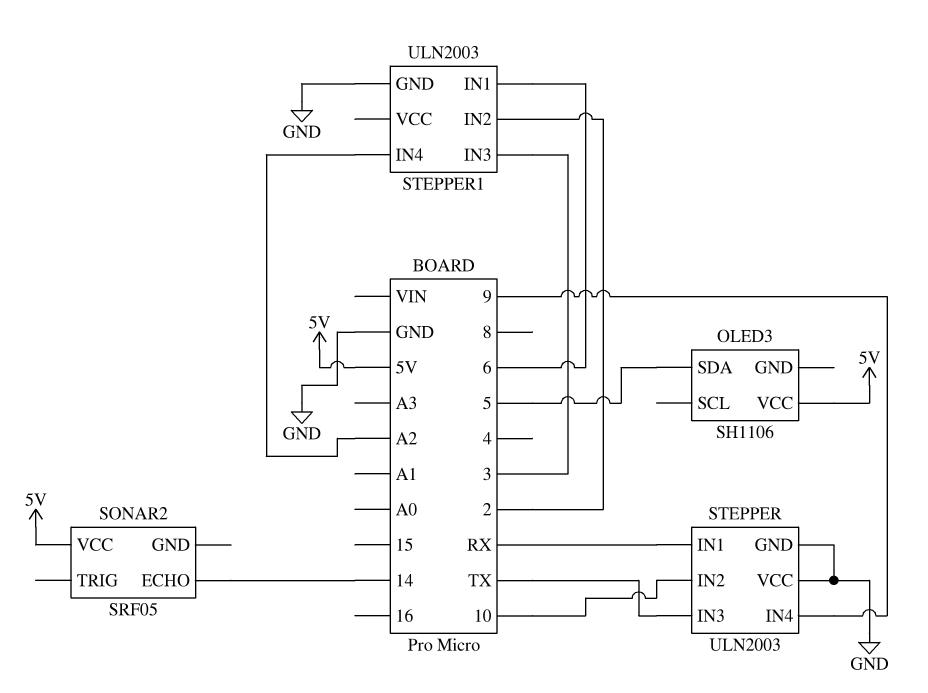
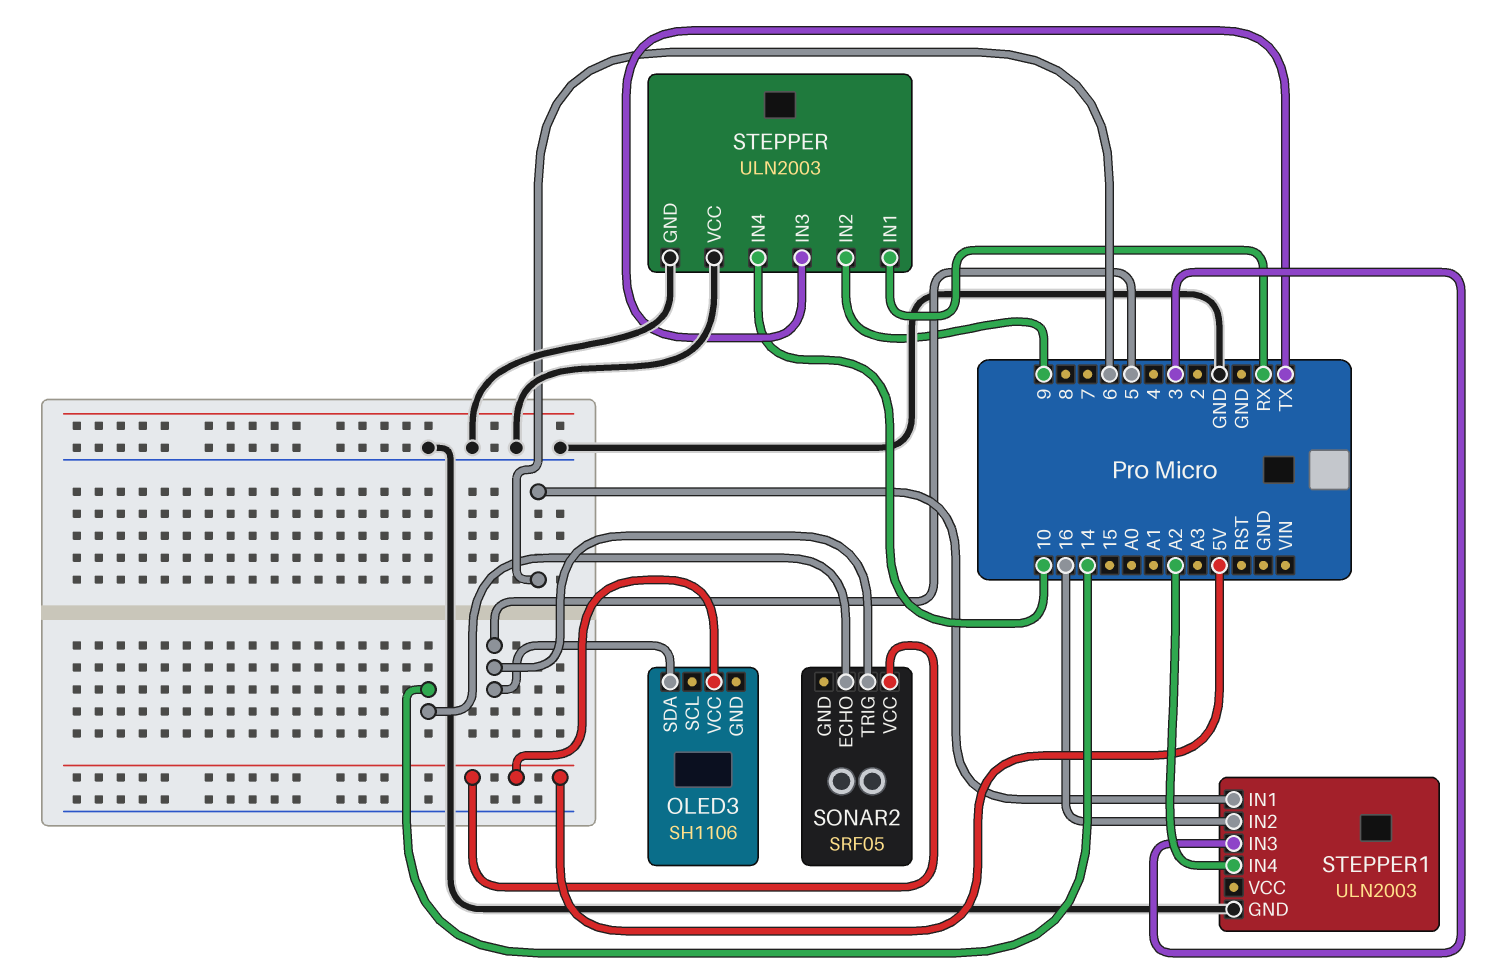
SONAR2 pin TRIG: none -> 5
STEPPER pin IN2: 10 -> 9
STEPPER pin IN4: 9 -> 10
STEPPER1 pin IN2: 2 -> 16

